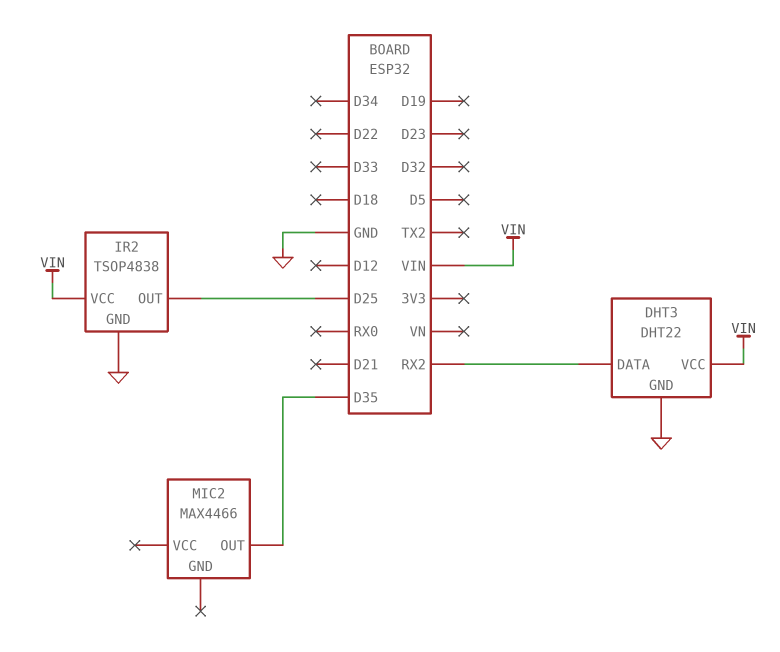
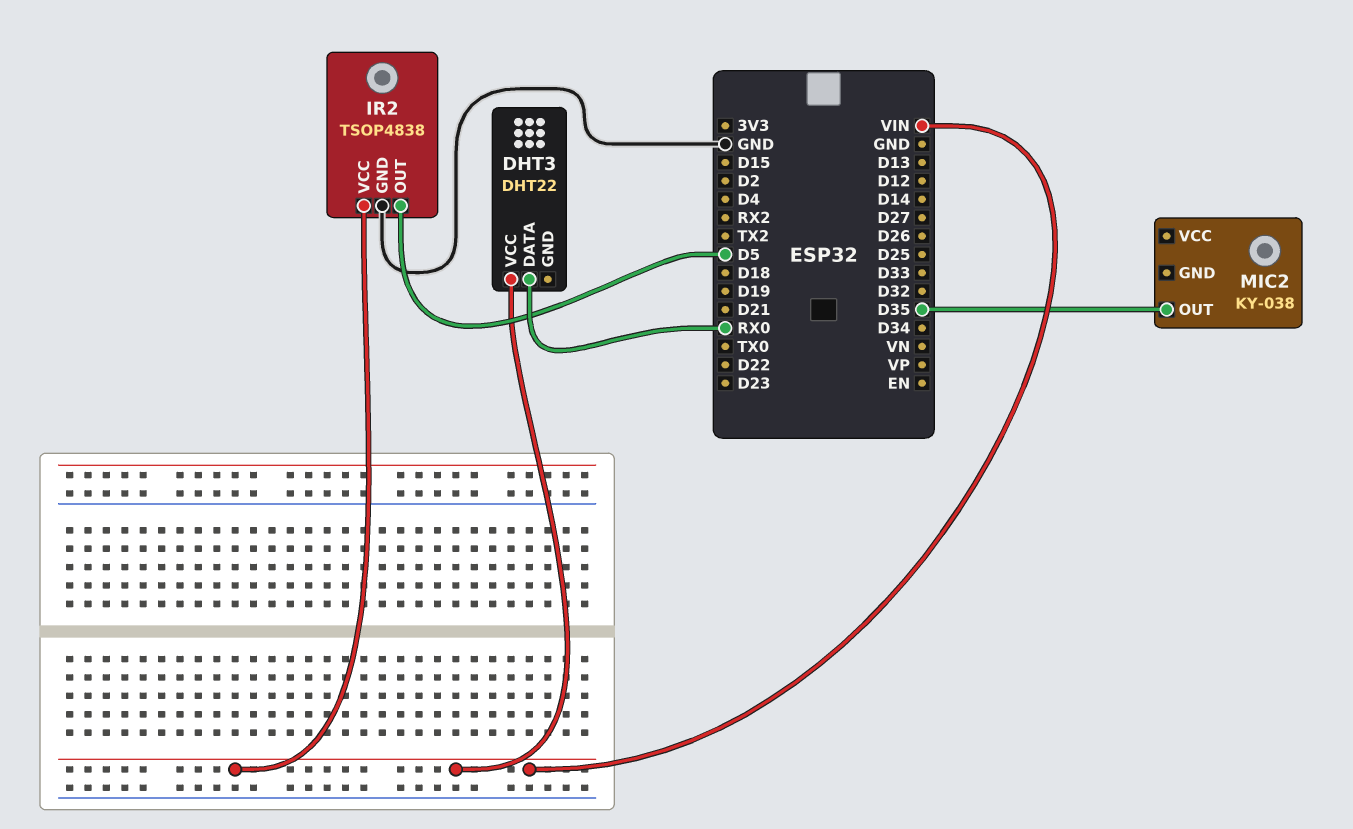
DHT3 pin DATA: RX2 -> RX0
DHT3 pin GND: GND -> none
IR2 pin OUT: D25 -> D5
MIC2: MAX4466 -> KY-038

